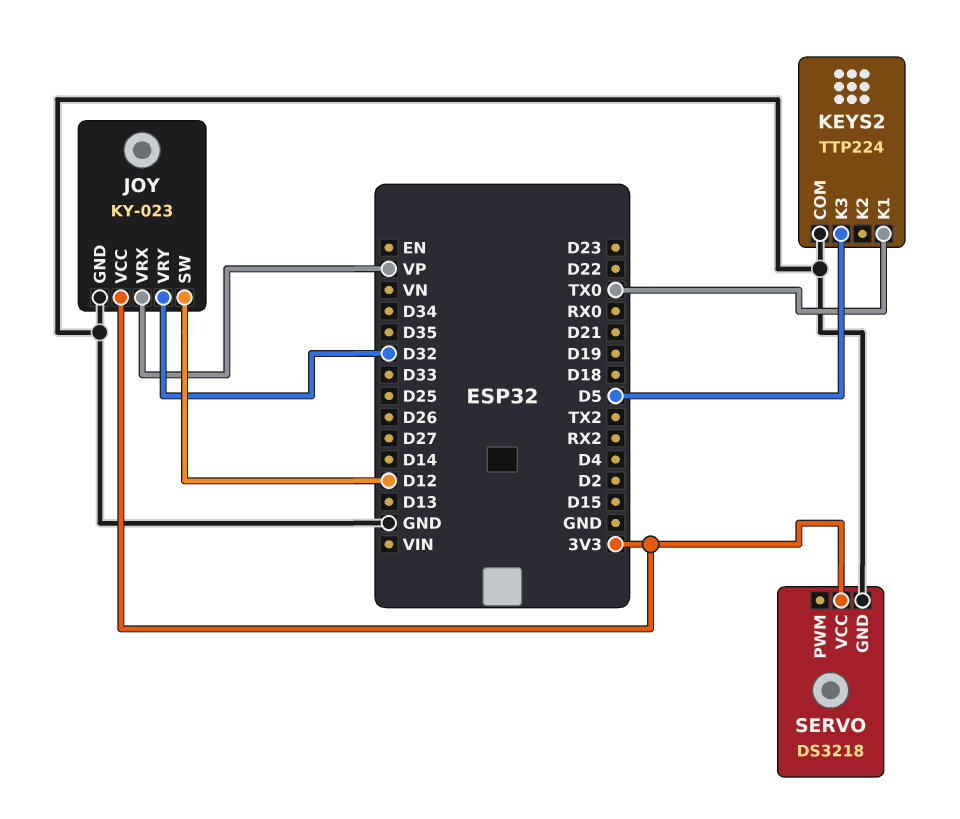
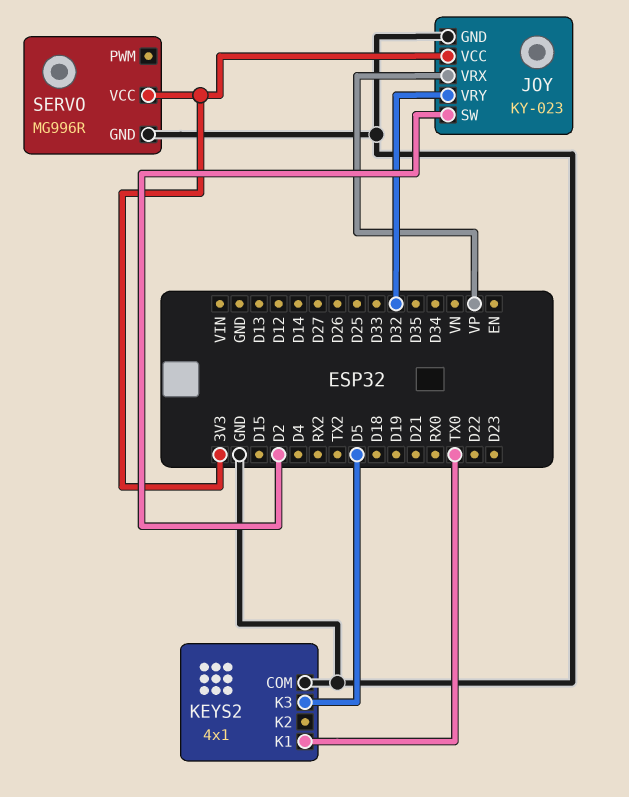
JOY pin SW: D12 -> D2
KEYS2: TTP224 -> 4x1
SERVO: DS3218 -> MG996R

